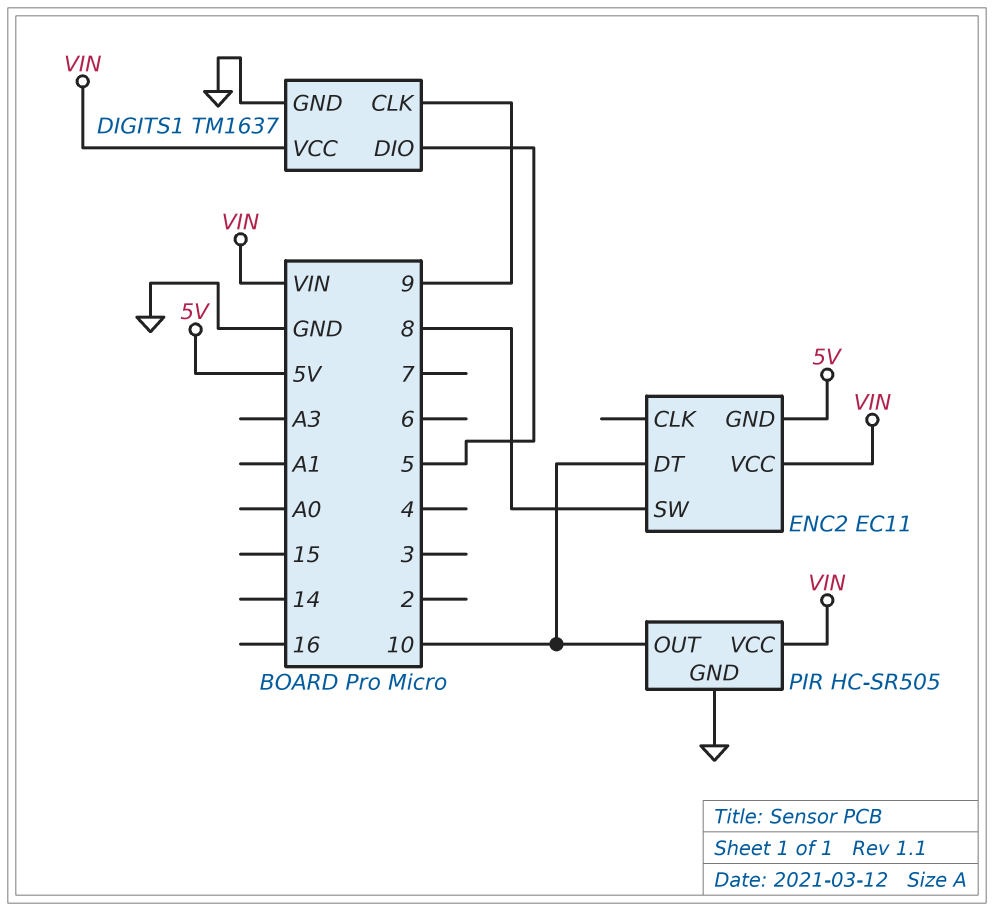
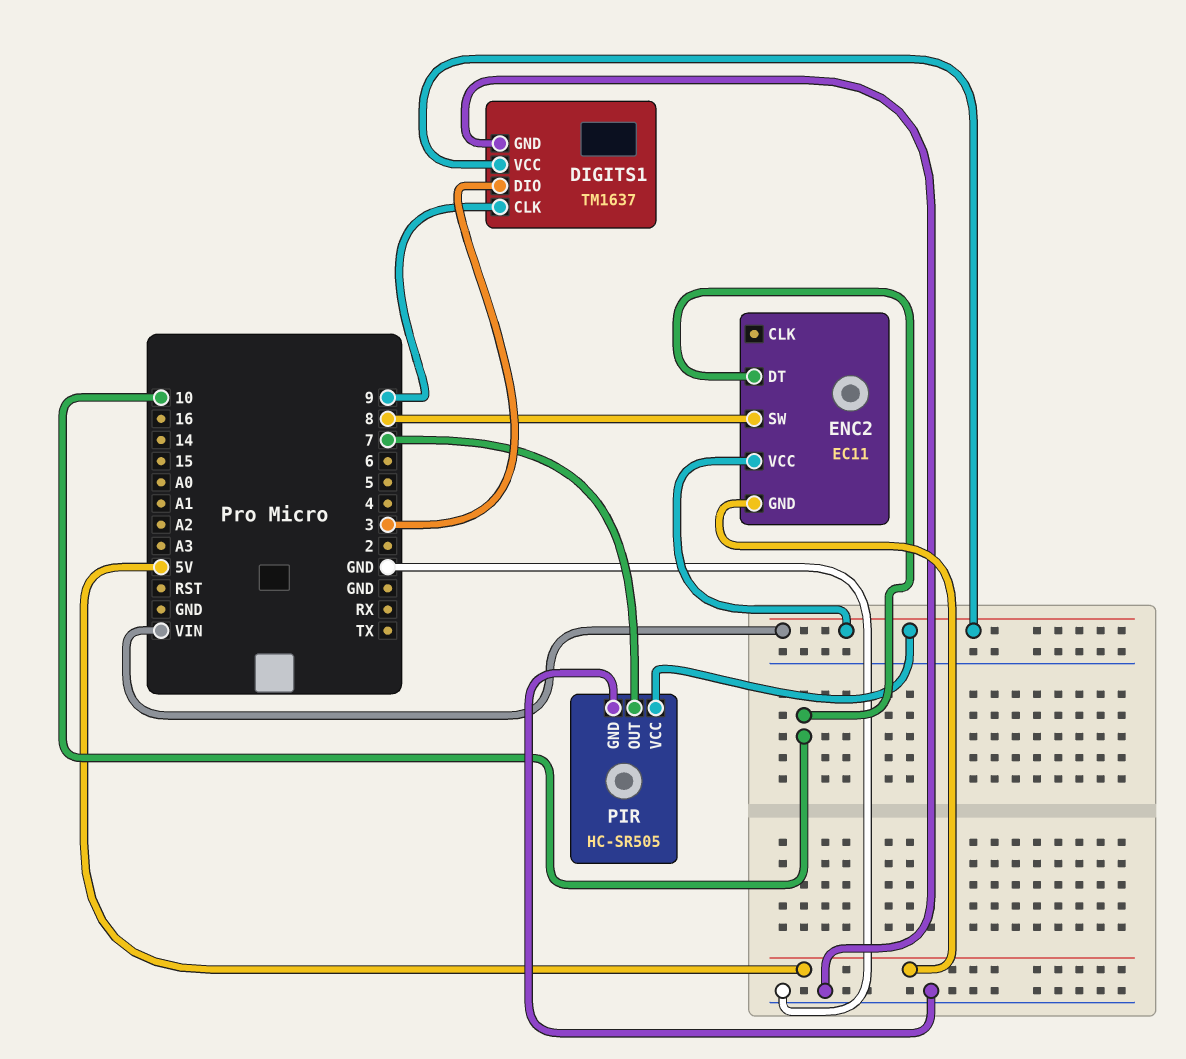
DIGITS1 pin DIO: 5 -> 3
PIR pin OUT: 10 -> 7

